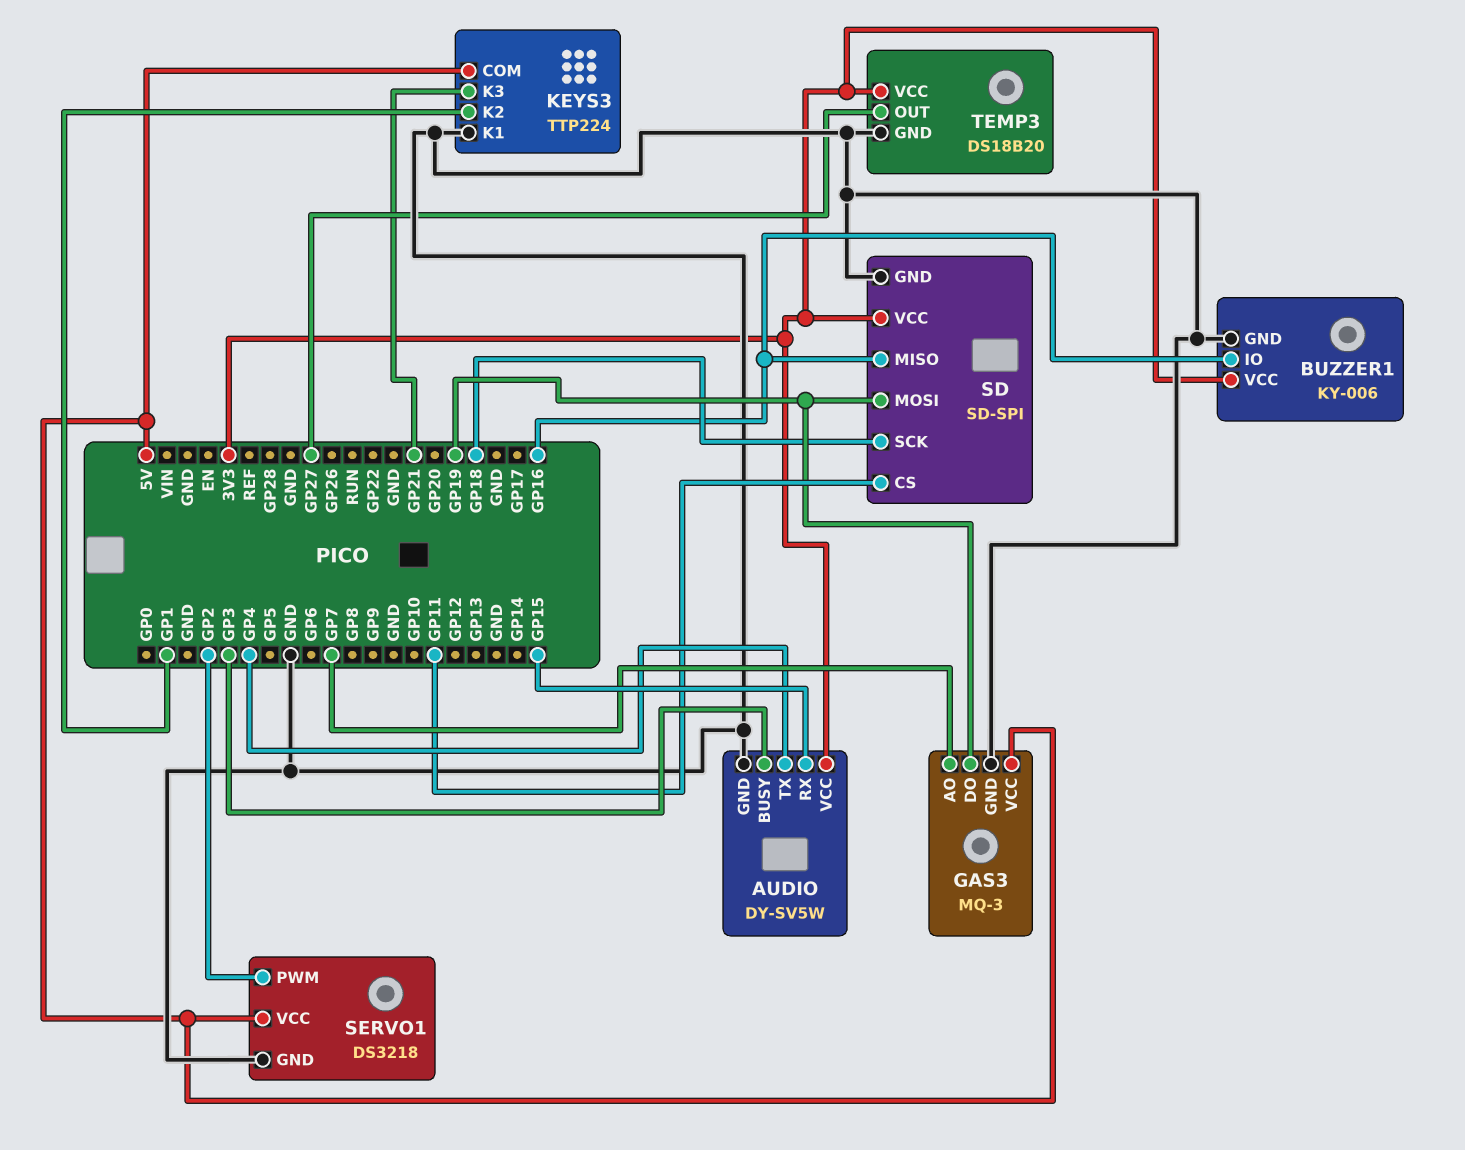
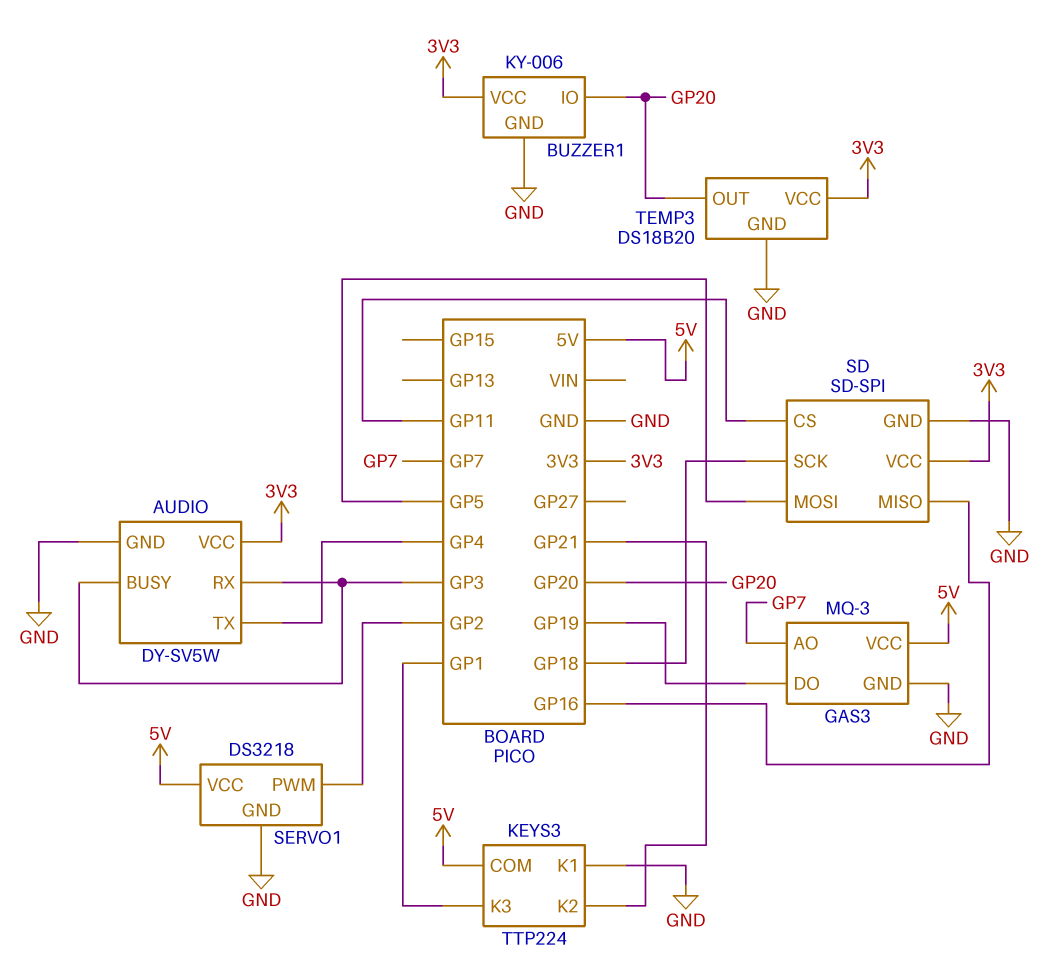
AUDIO pin RX: GP15 -> GP3
BUZZER1 pin IO: GP16 -> GP20
KEYS3 pin K2: GP1 -> GP21
KEYS3 pin K3: GP21 -> GP1
SD pin MOSI: GP19 -> GP5
TEMP3 pin OUT: GP27 -> GP20

